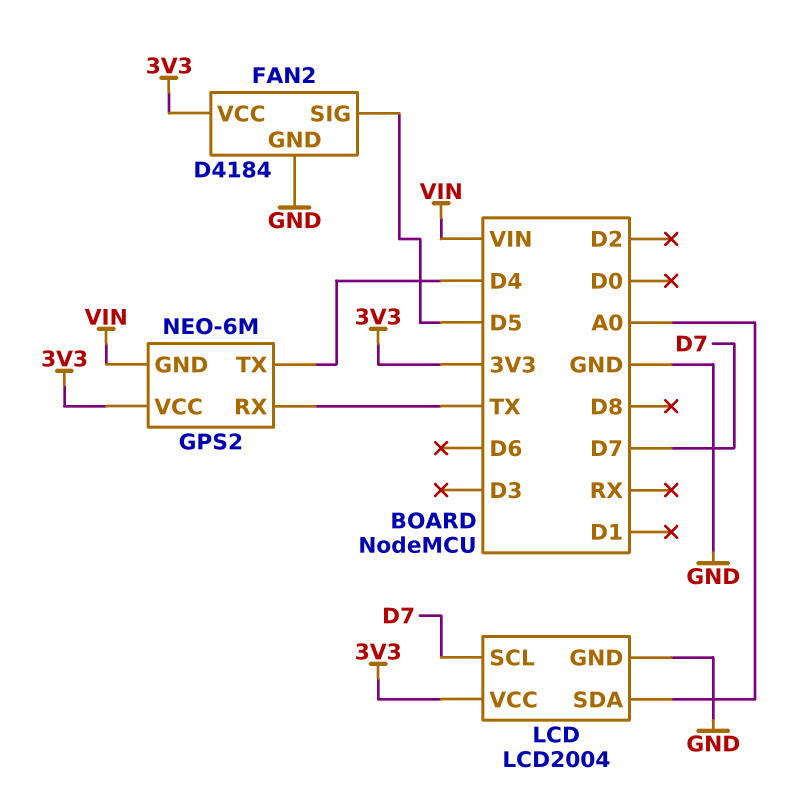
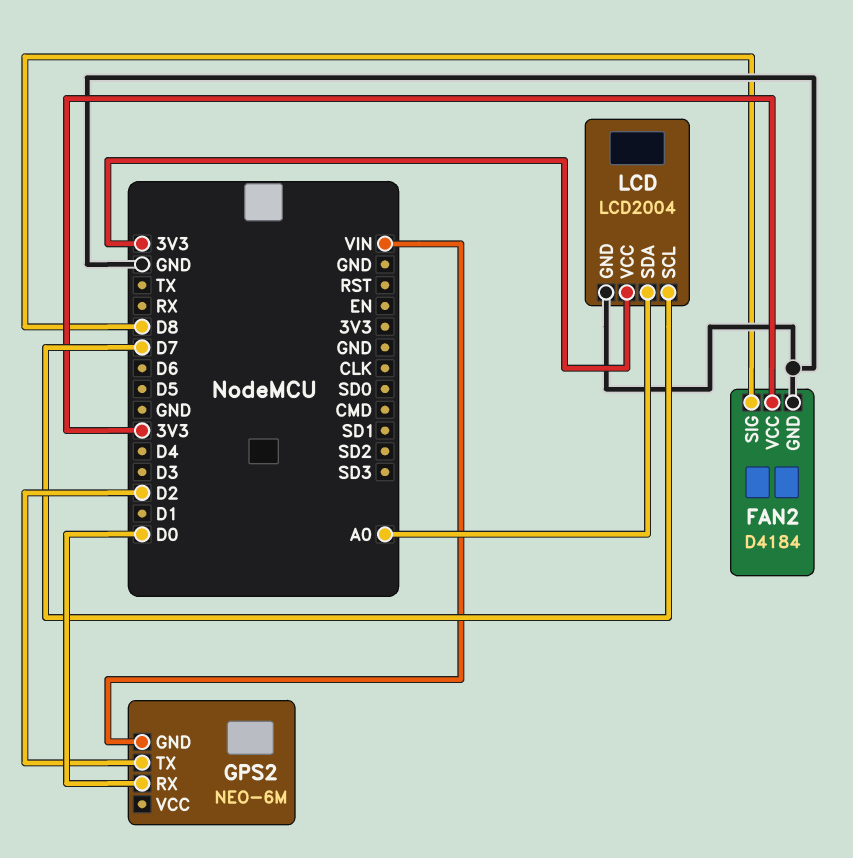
FAN2 pin SIG: D5 -> D8
GPS2 pin RX: TX -> D0
GPS2 pin TX: D4 -> D2
GPS2 pin VCC: 3V3 -> none

